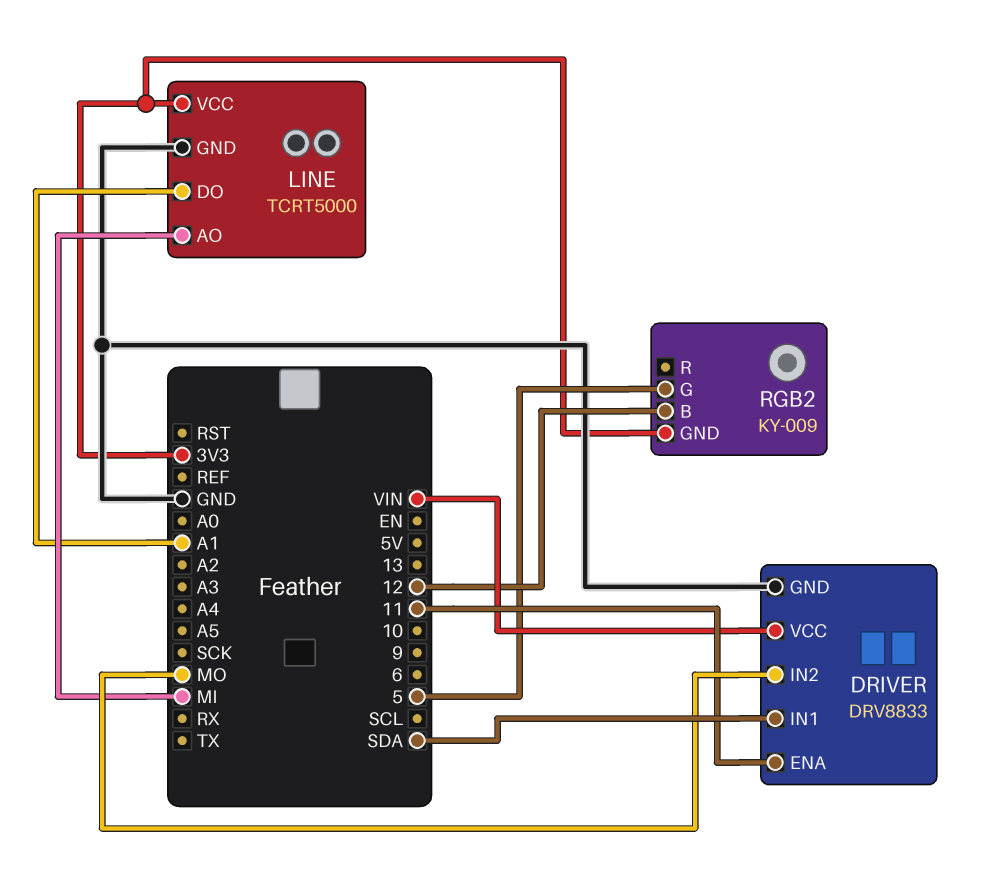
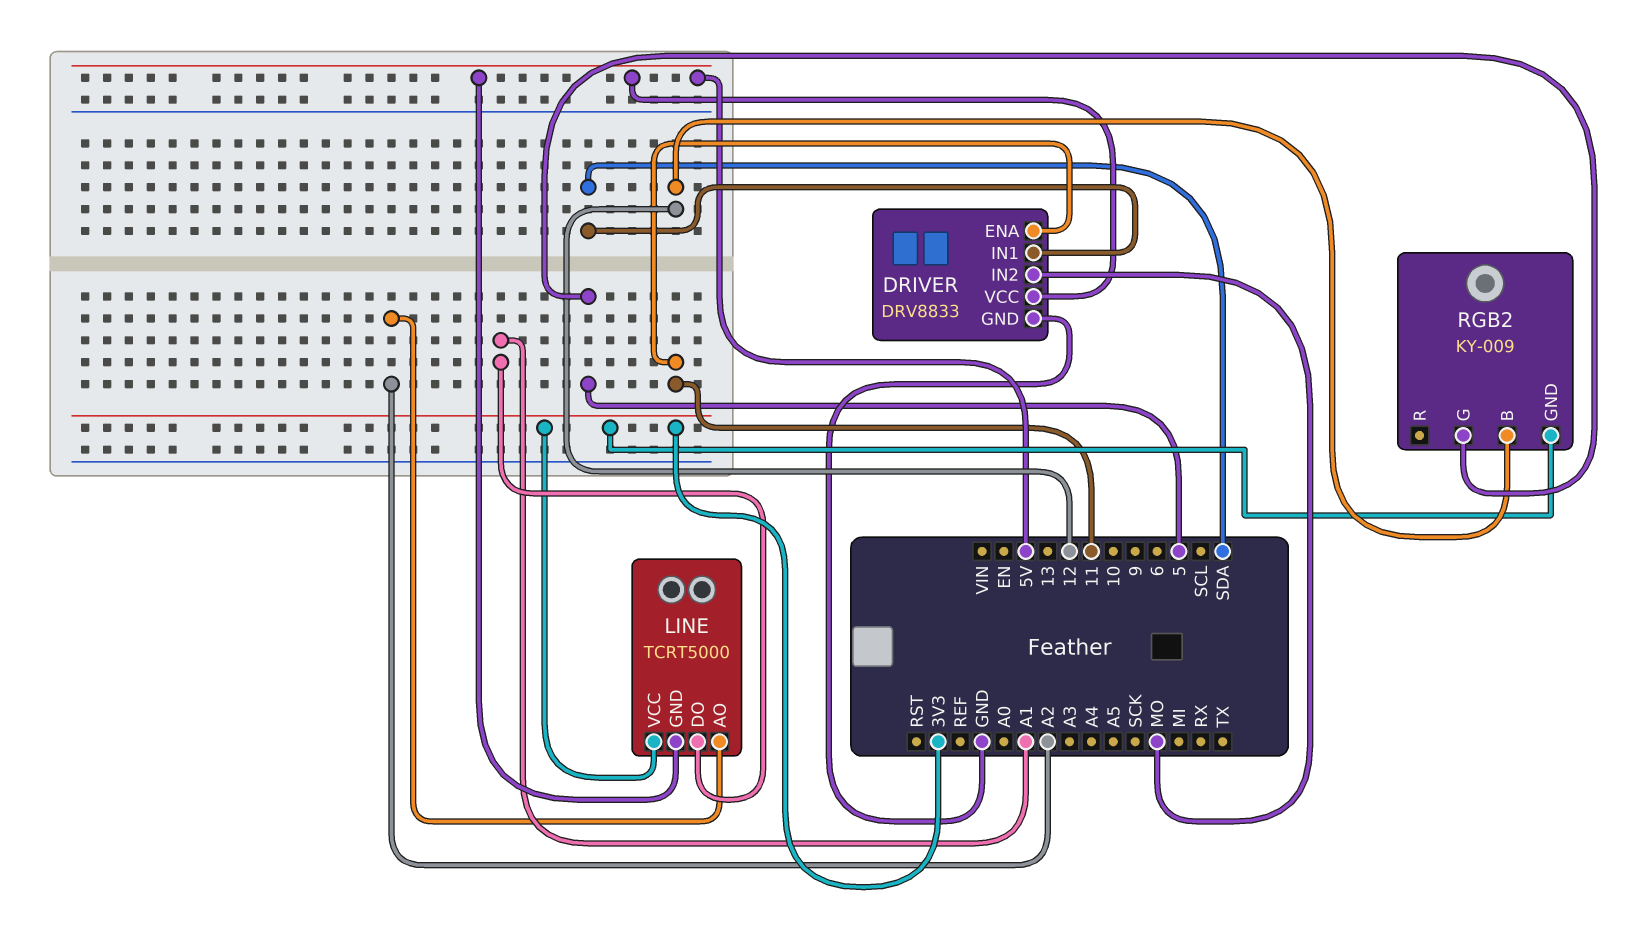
DRIVER pin VCC: VIN -> 5V
LINE pin AO: MI -> A2
LINE pin GND: GND -> 5V

